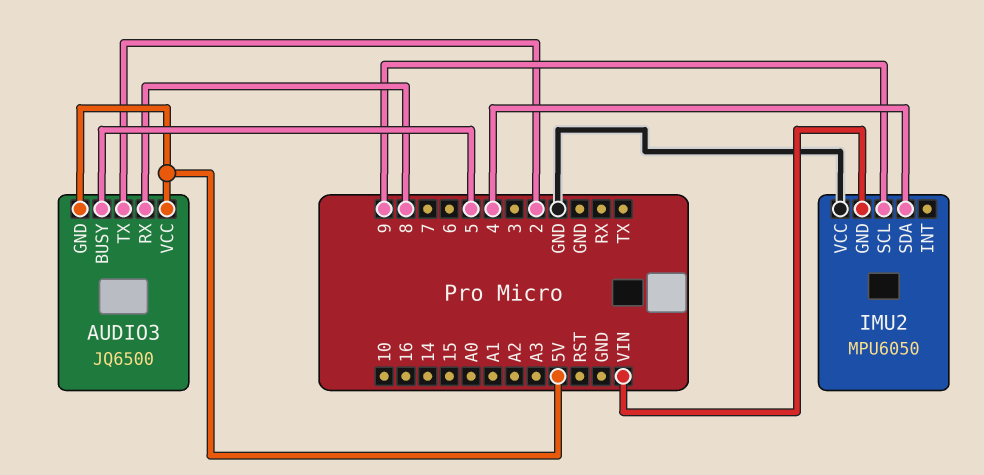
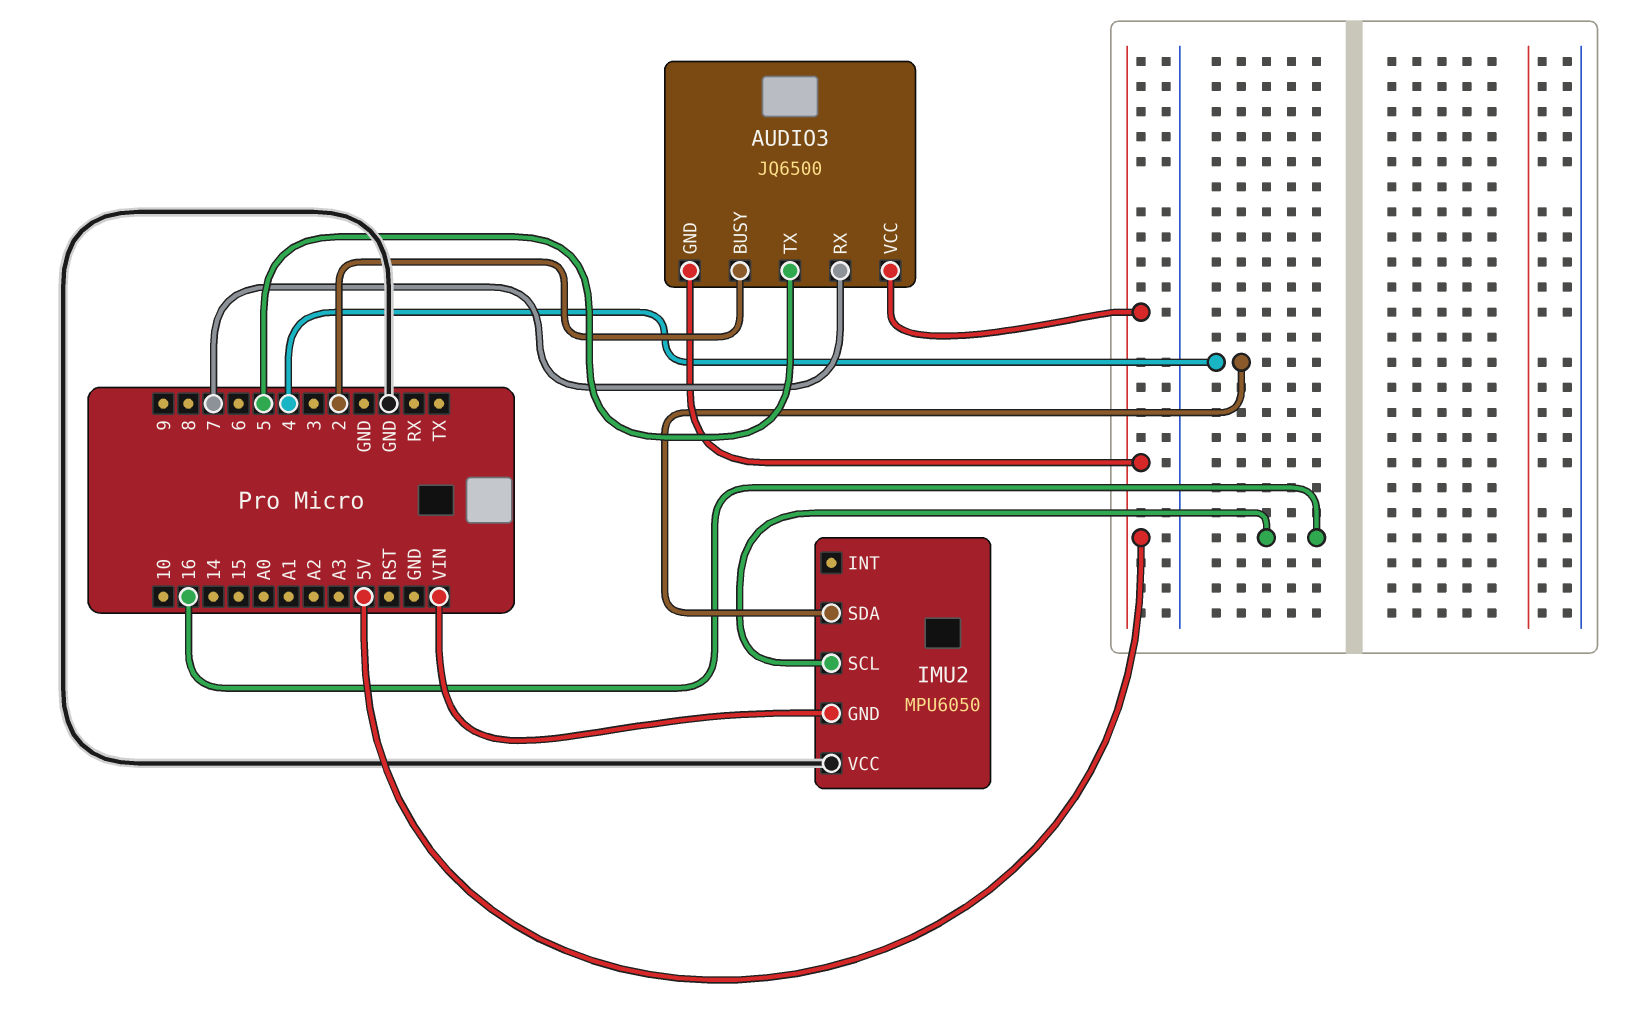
AUDIO3 pin BUSY: 5 -> 2
AUDIO3 pin RX: 8 -> 7
AUDIO3 pin TX: 2 -> 5
IMU2 pin SCL: 9 -> 16

